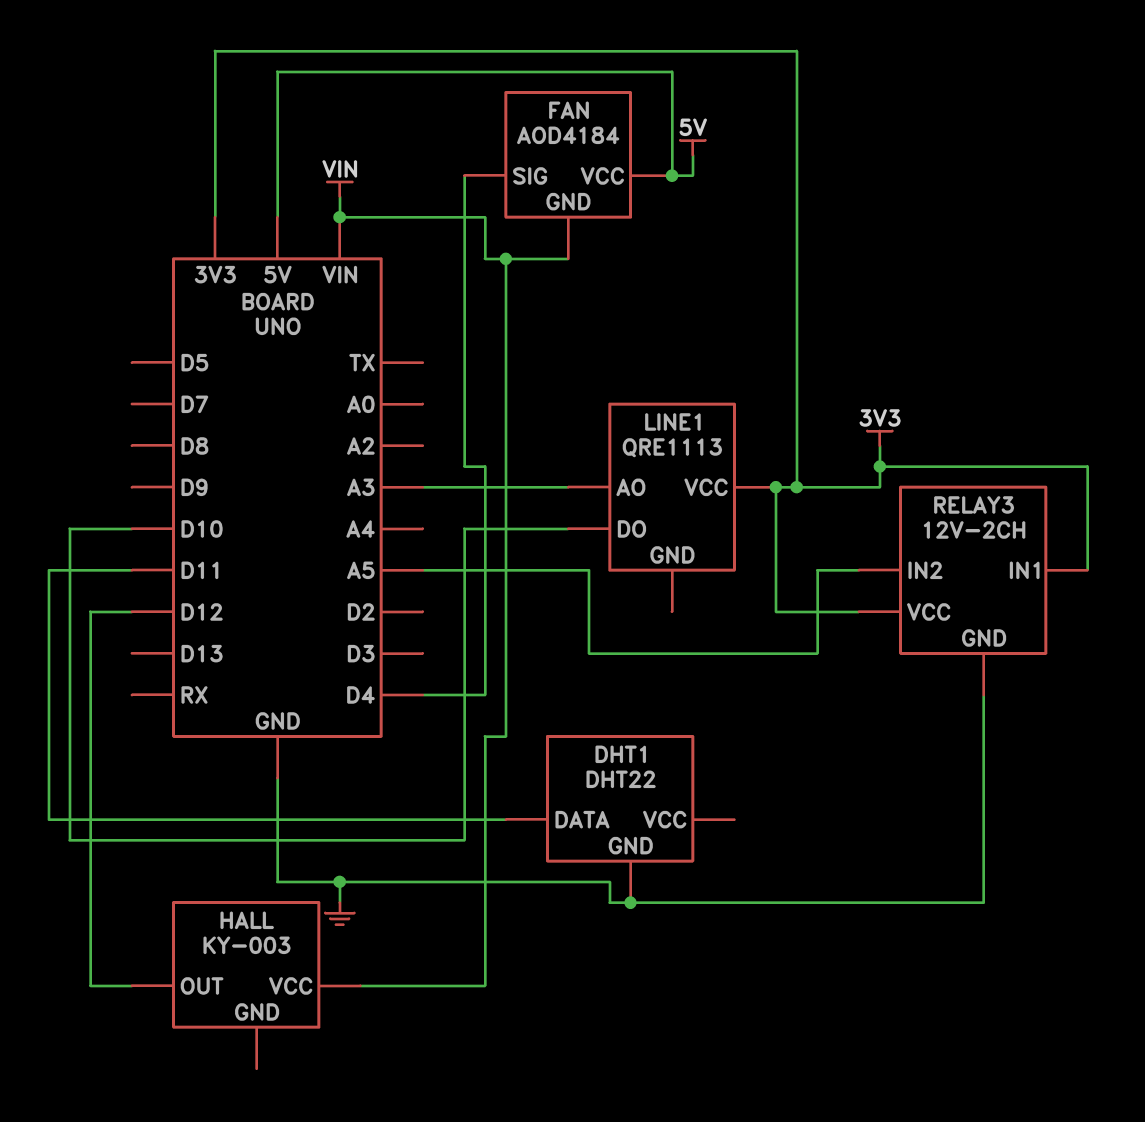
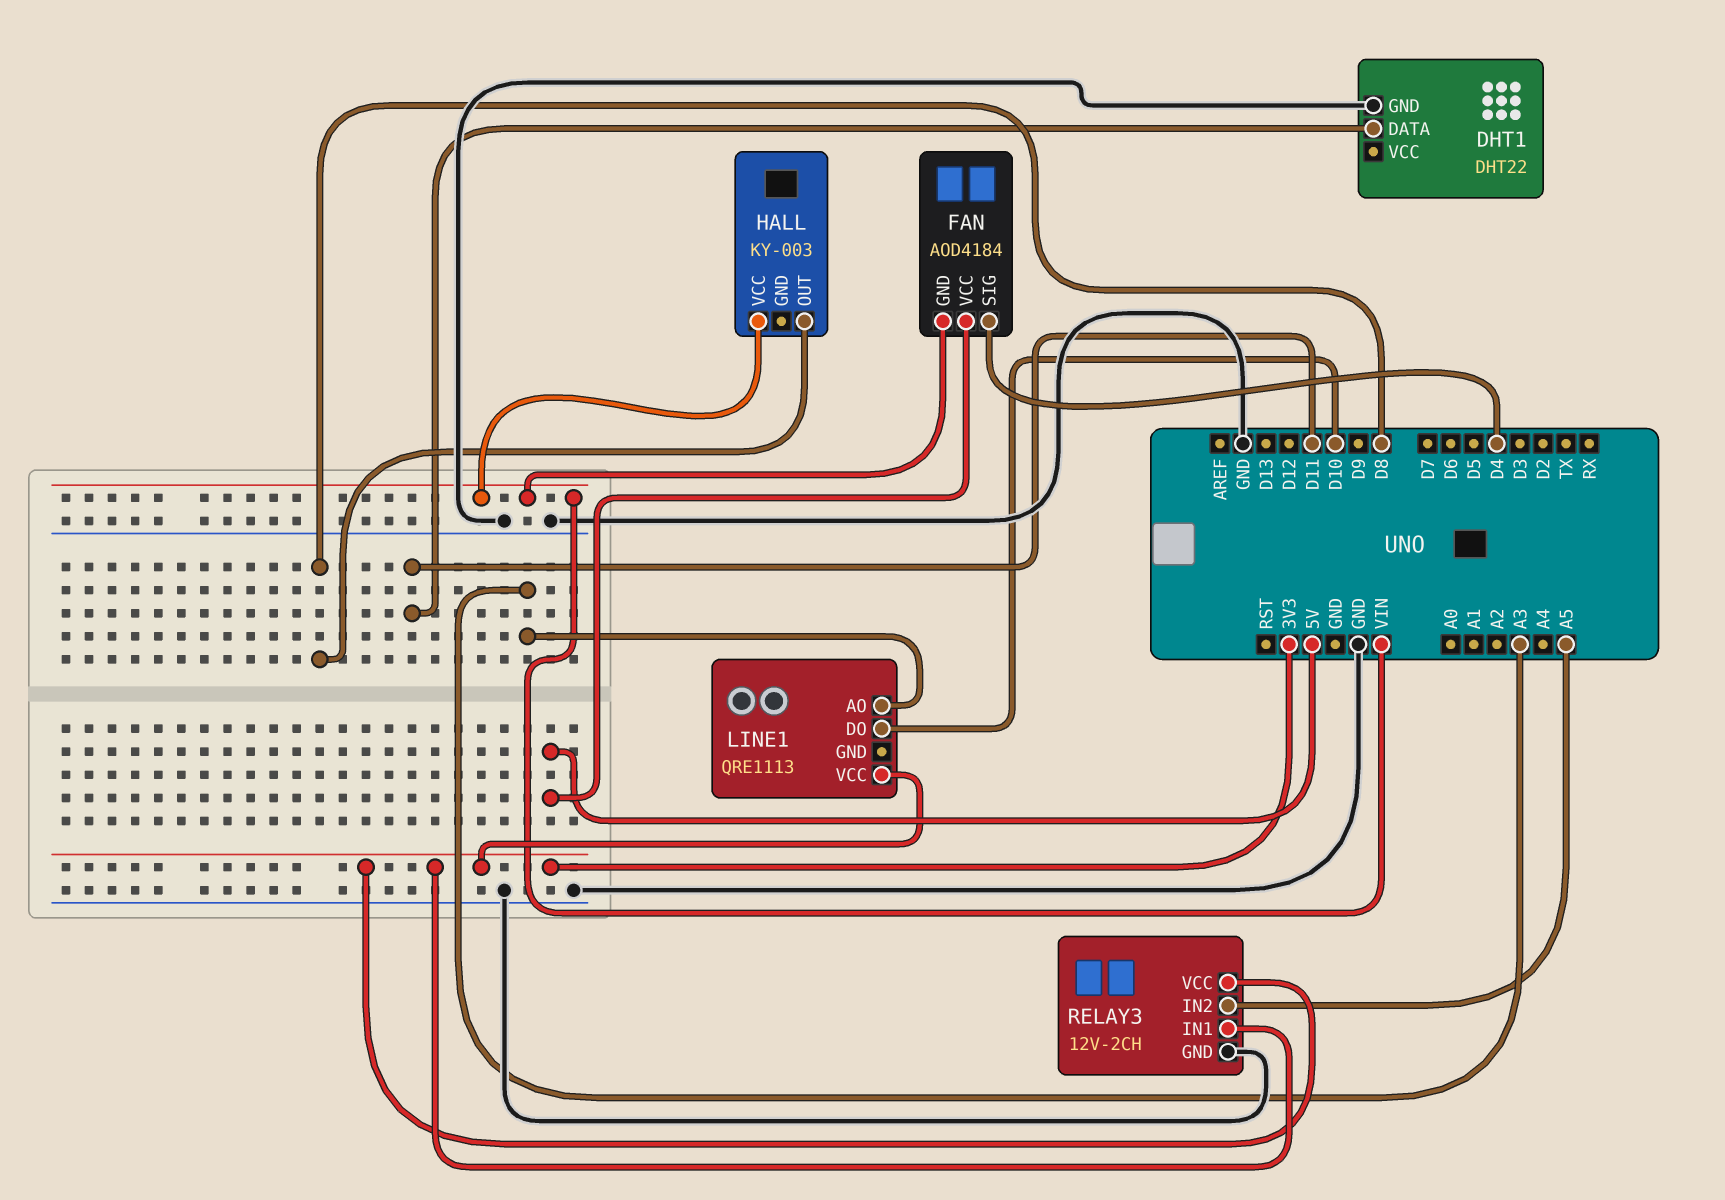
HALL pin OUT: D12 -> D8

